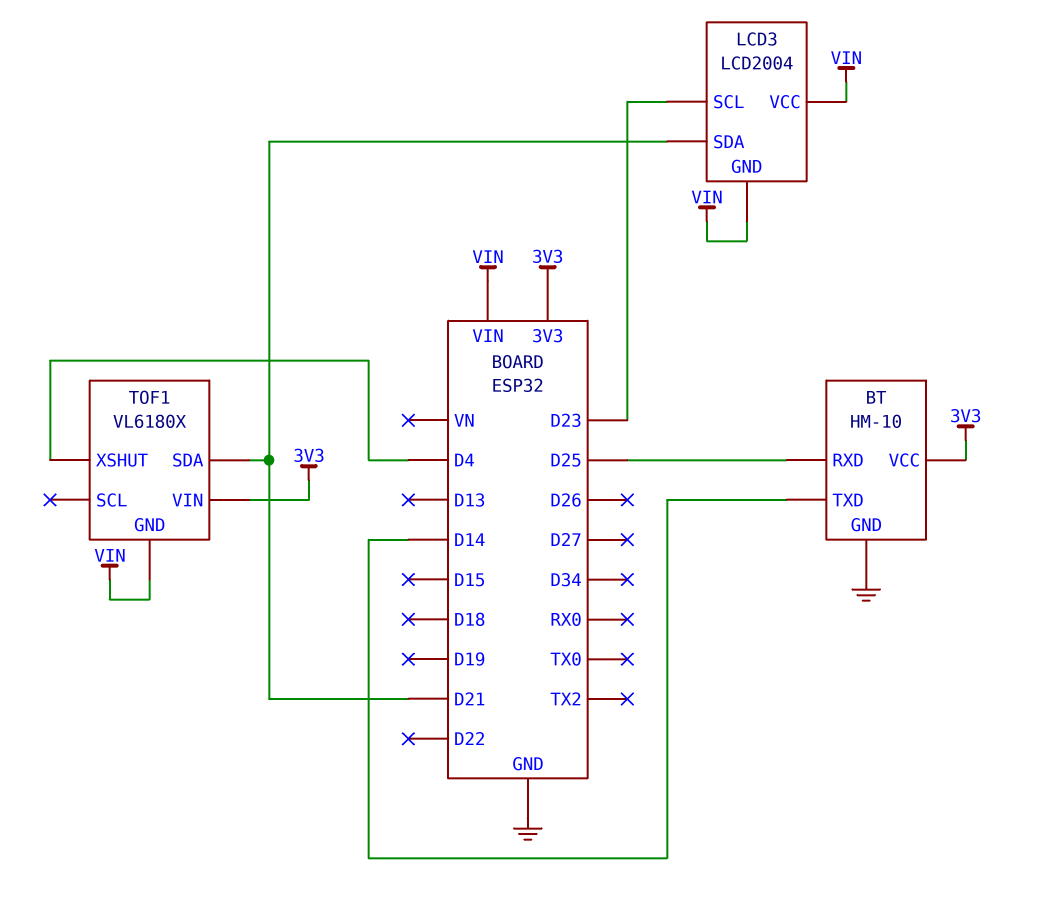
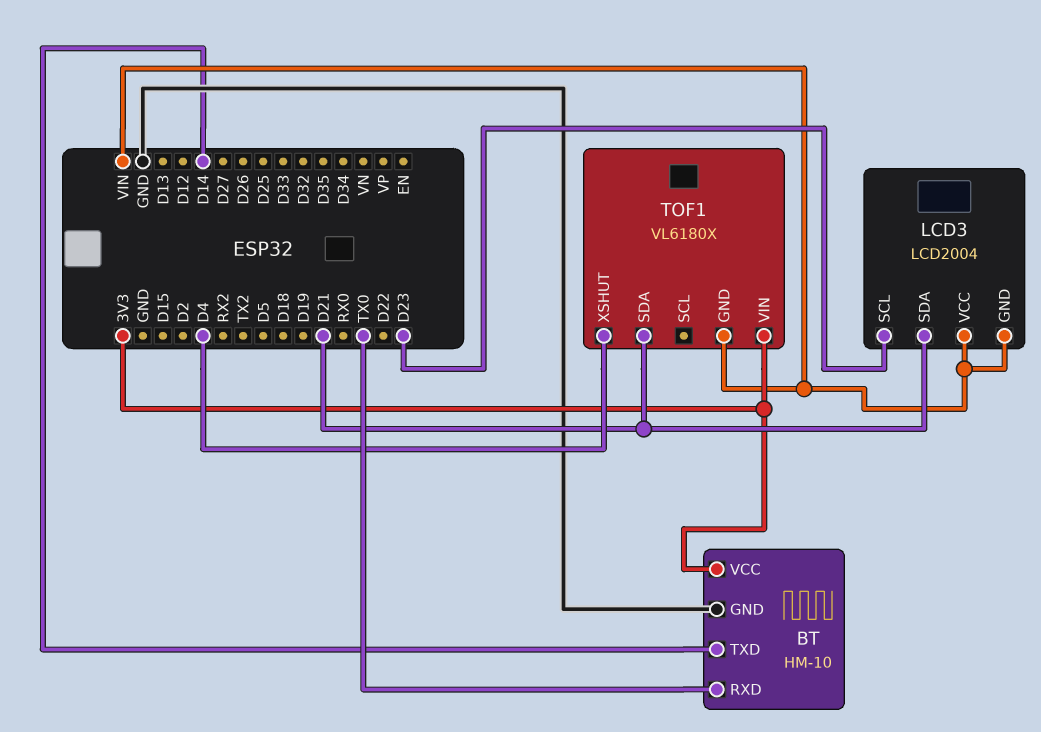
BT pin RXD: D25 -> TX0

